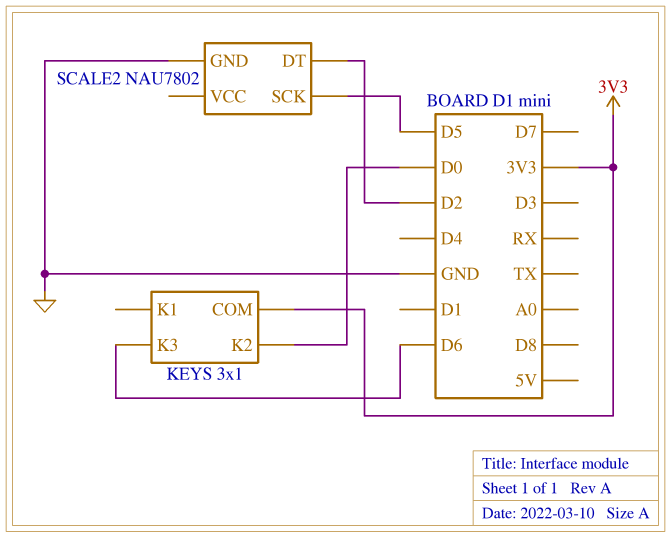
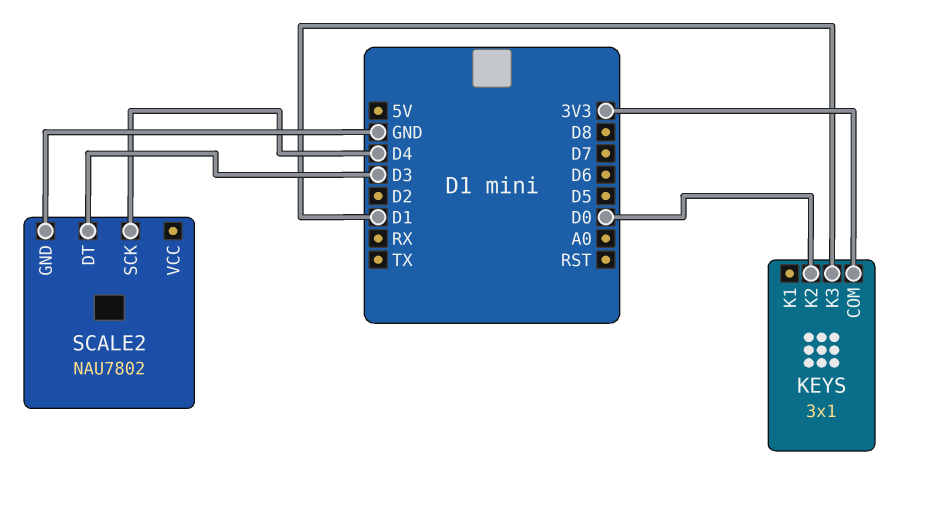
KEYS pin K3: D6 -> D1
SCALE2 pin DT: D2 -> D3
SCALE2 pin SCK: D5 -> D4

